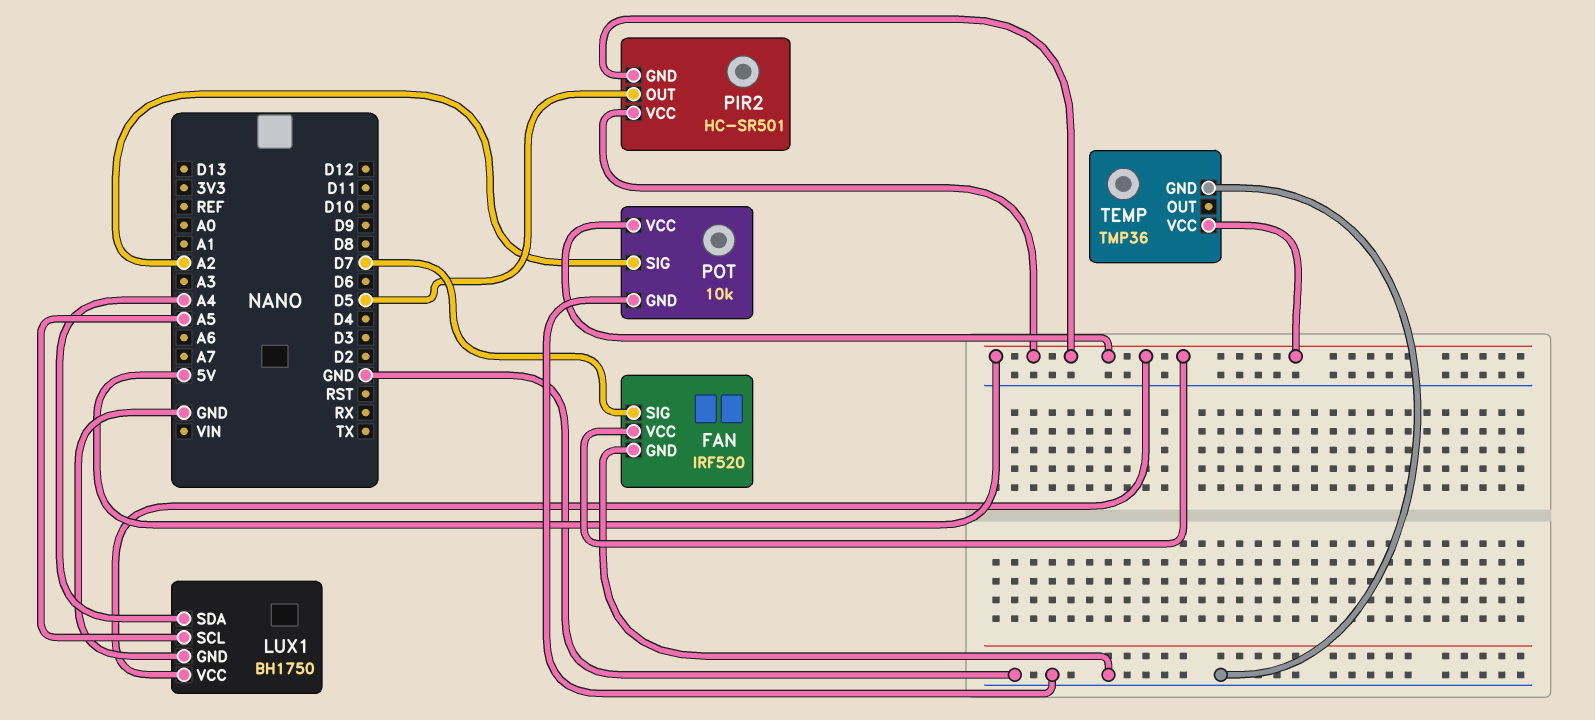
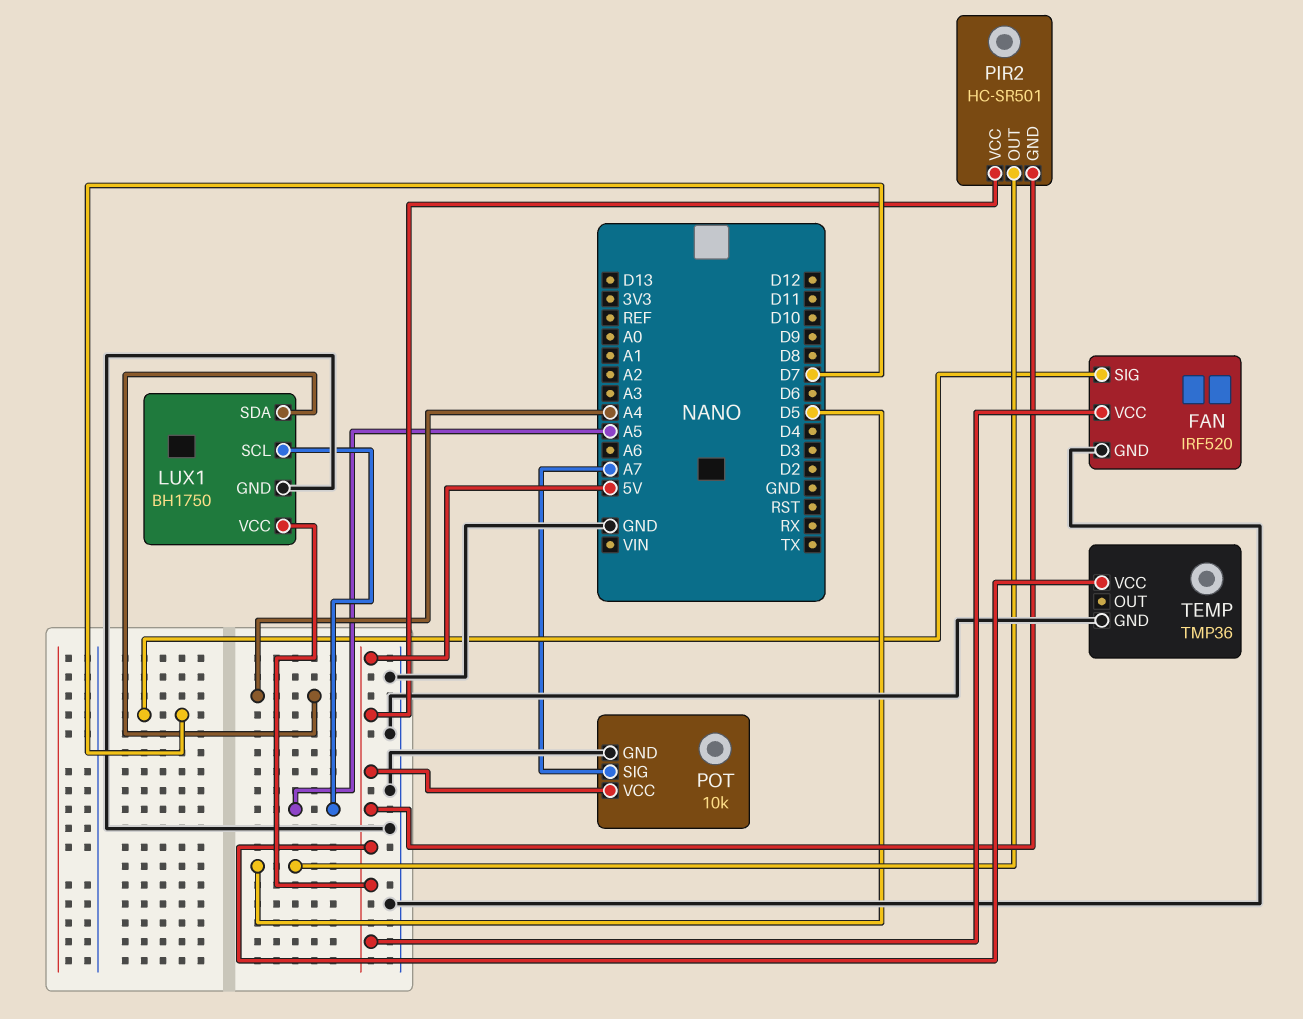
POT pin SIG: A2 -> A7

